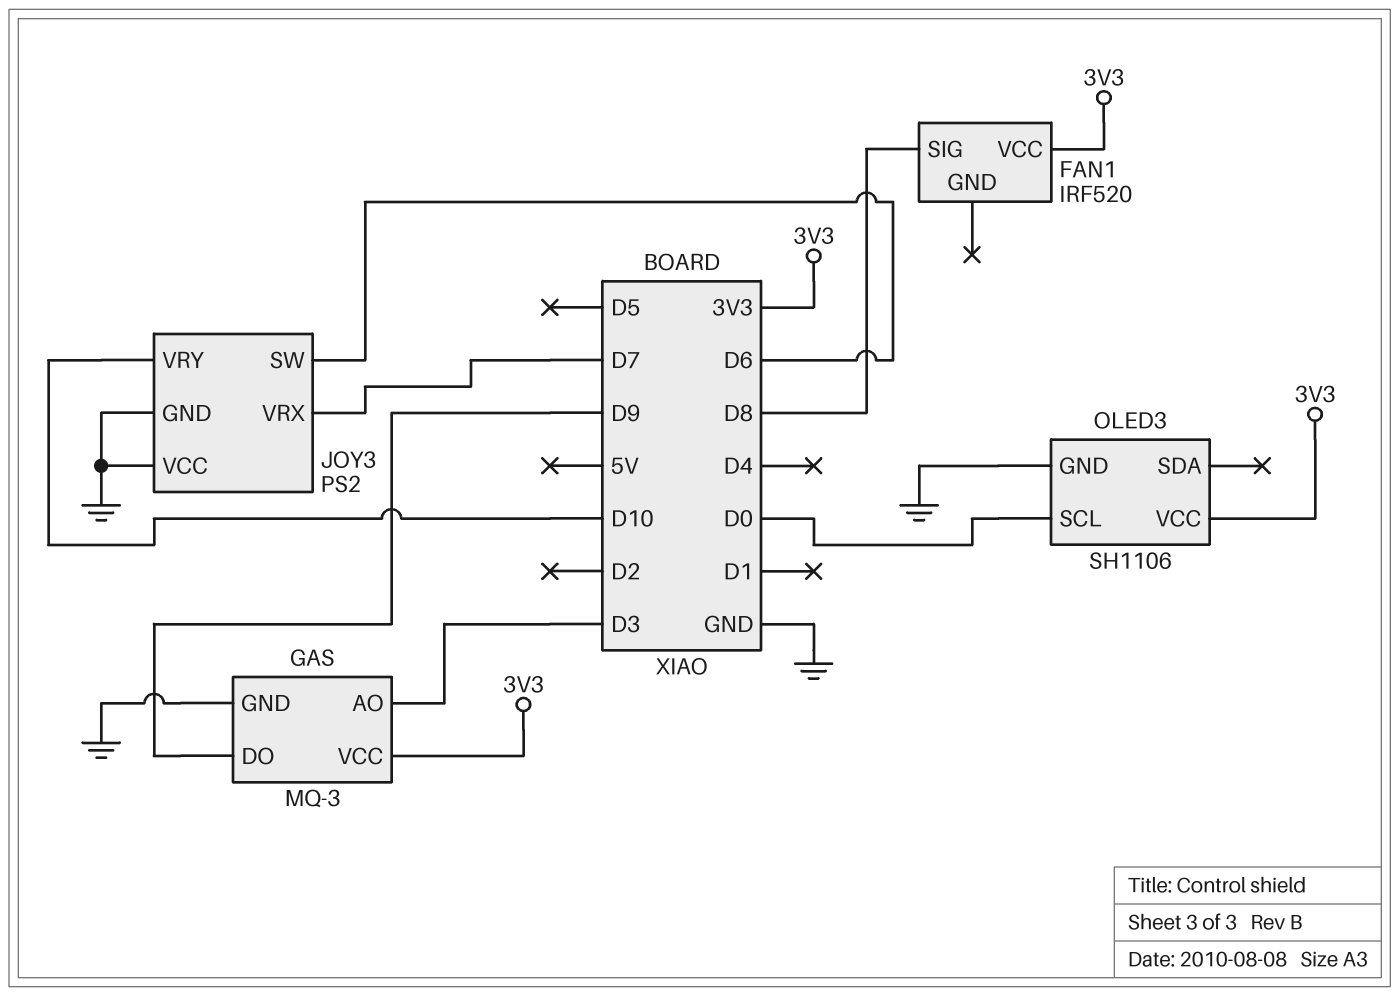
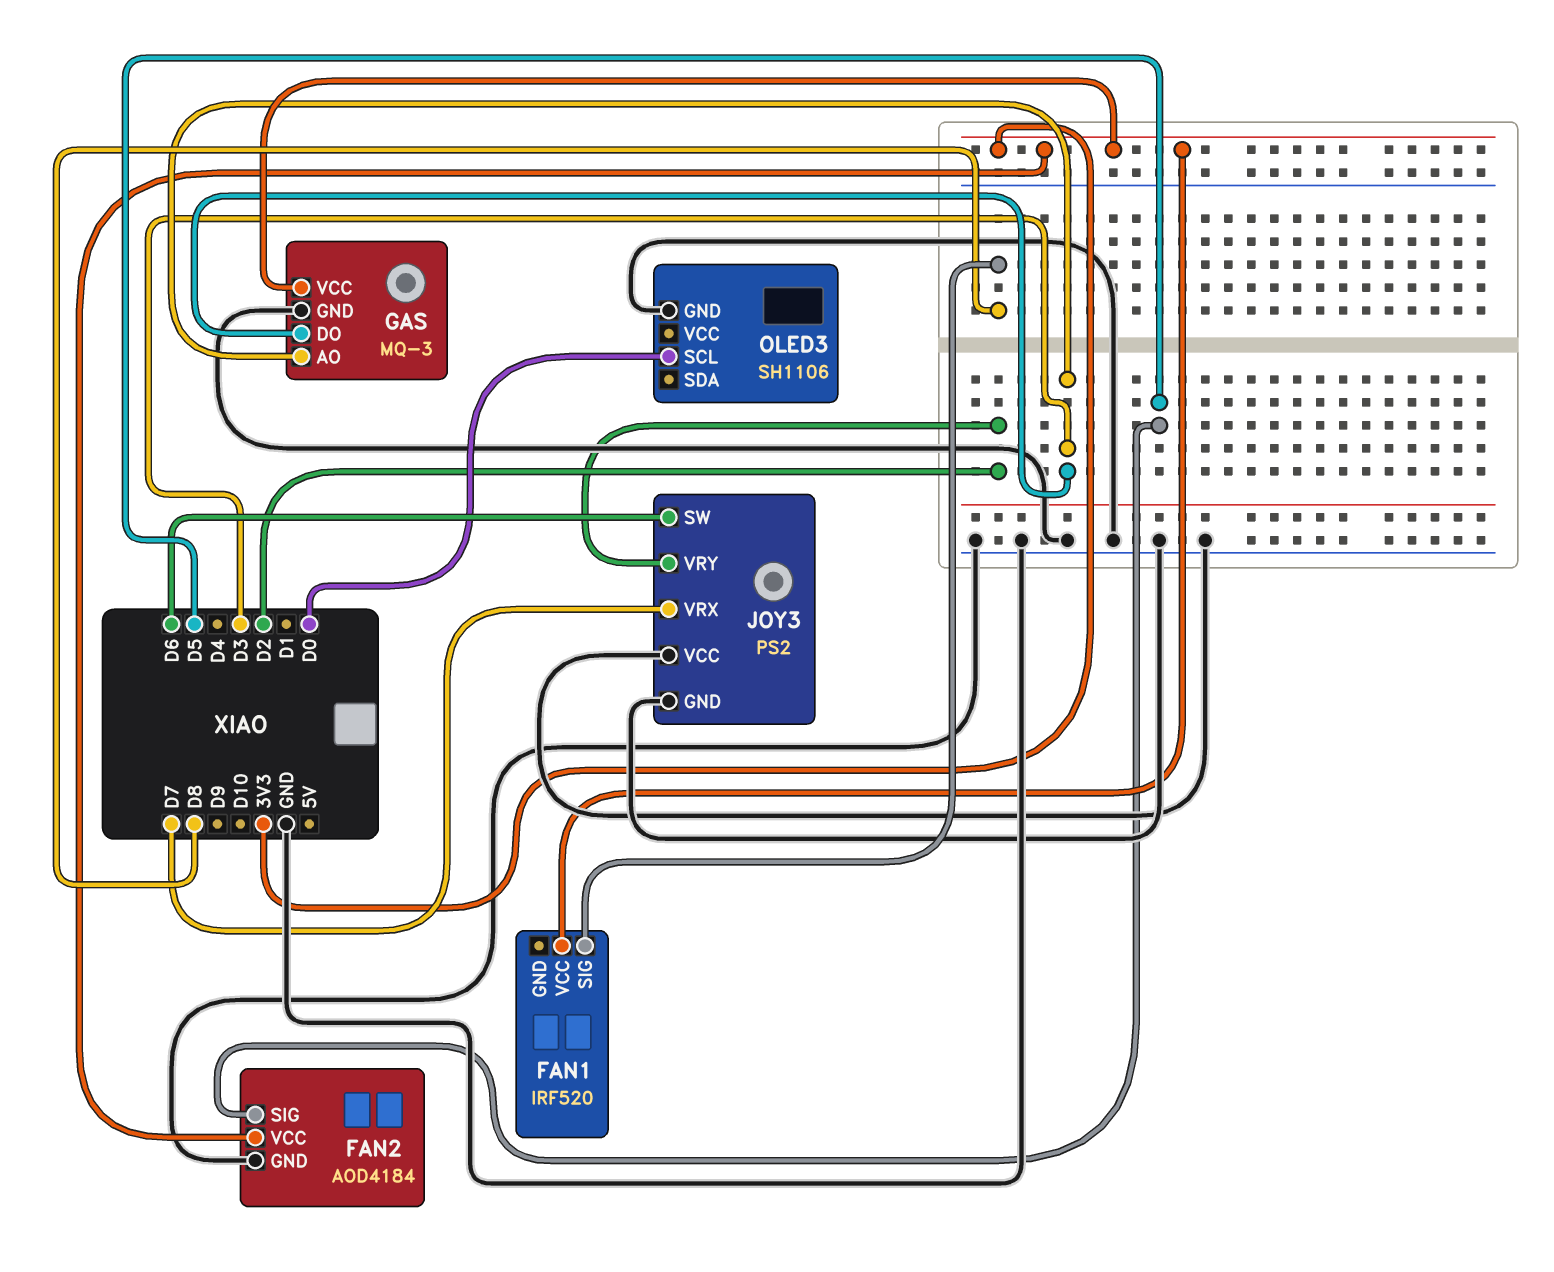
FAN2: none -> AOD4184
FAN2 pin GND: none -> GND
FAN2 pin SIG: none -> D5
FAN2 pin VCC: none -> 3V3
GAS pin DO: D9 -> D3
JOY3 pin VRY: D10 -> D2
OLED3 pin VCC: 3V3 -> none

